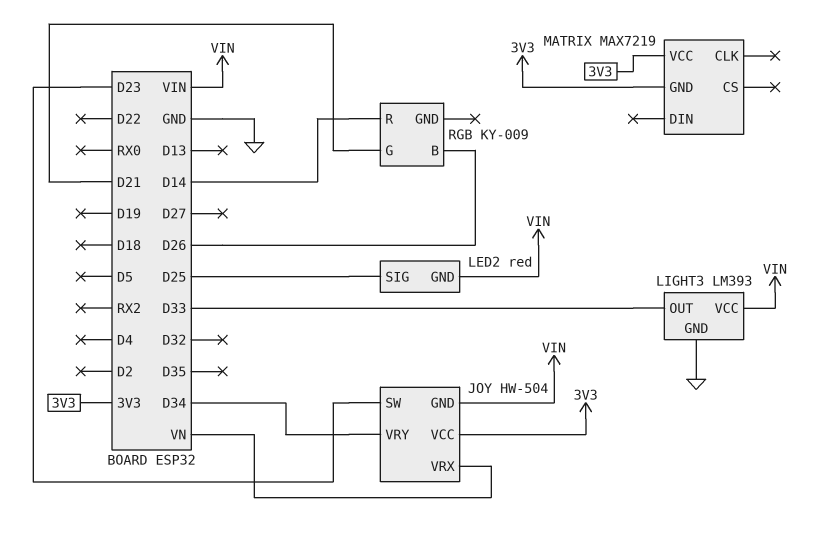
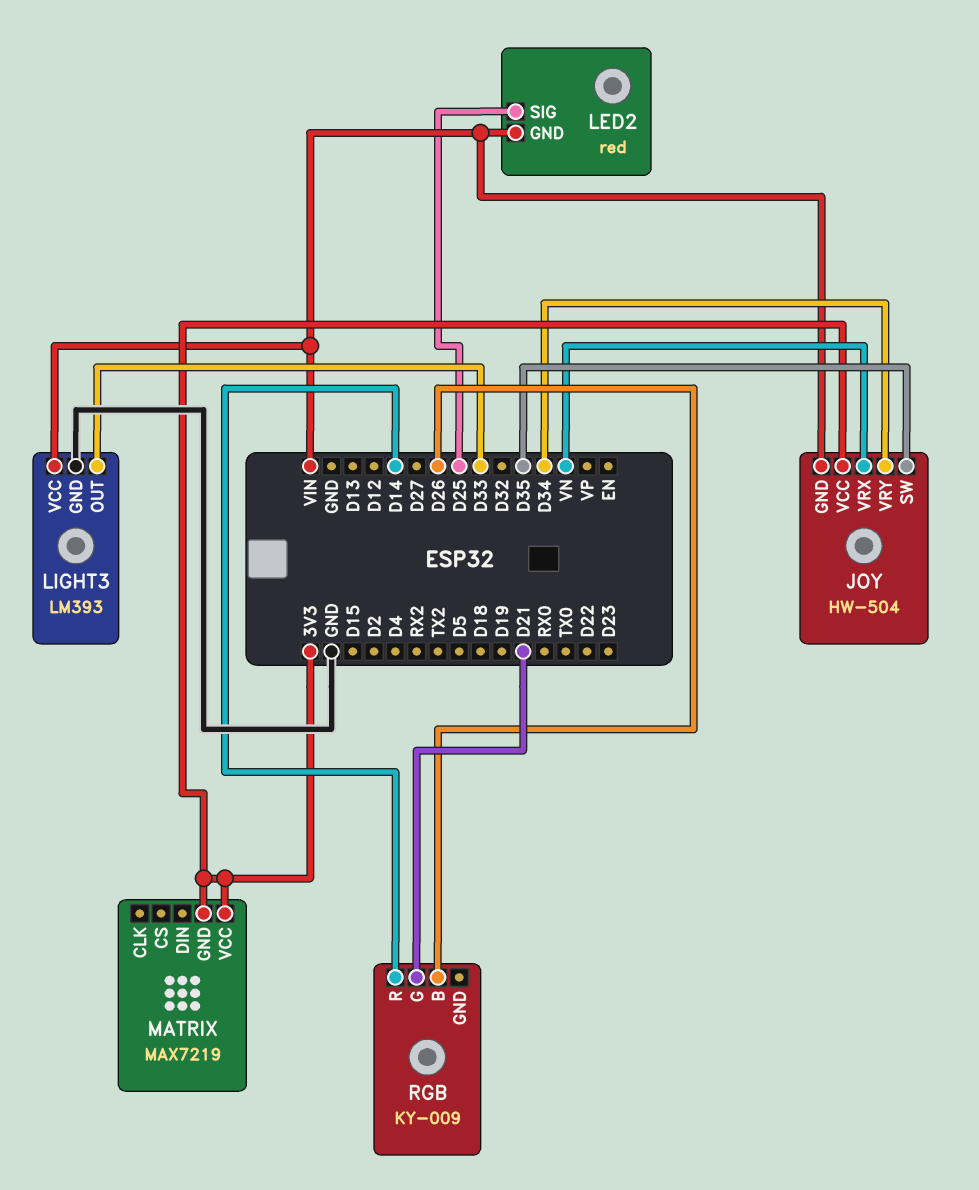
JOY pin SW: D23 -> D35

